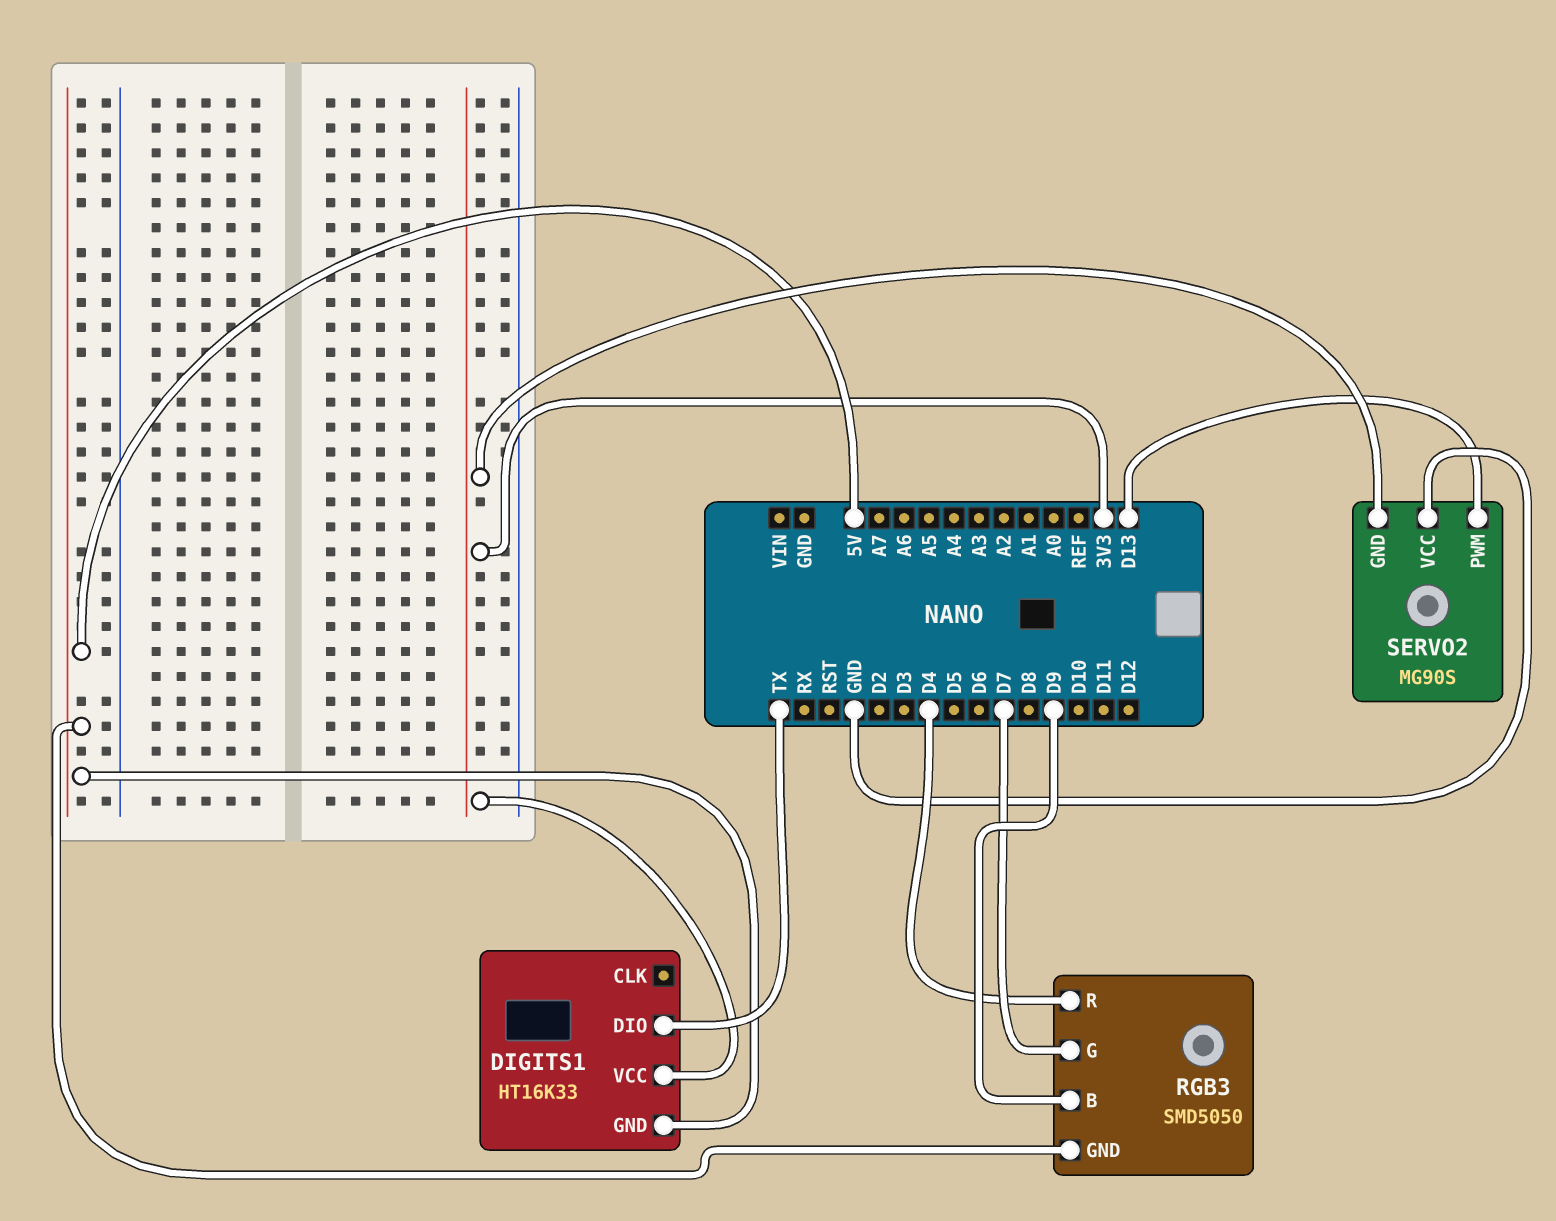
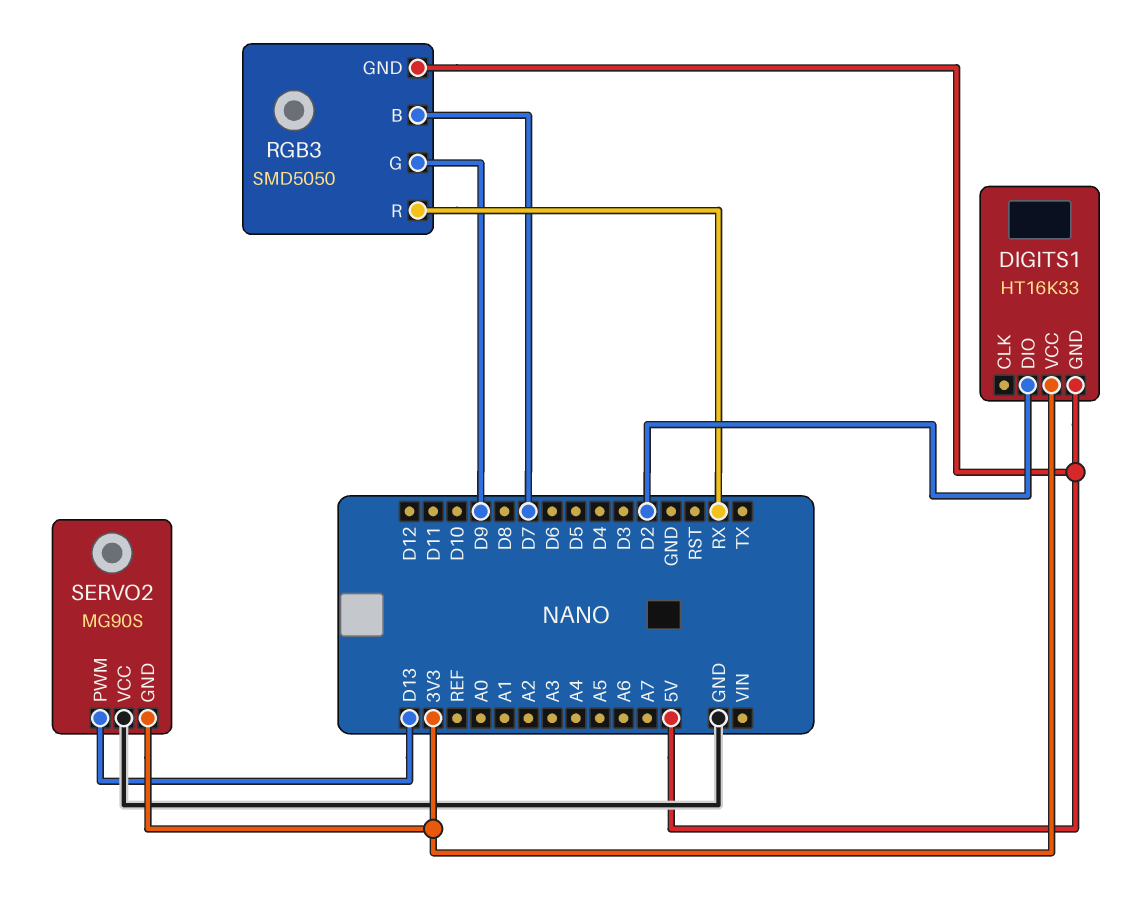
DIGITS1 pin DIO: TX -> D2
RGB3 pin B: D9 -> D7
RGB3 pin G: D7 -> D9
RGB3 pin R: D4 -> RX

